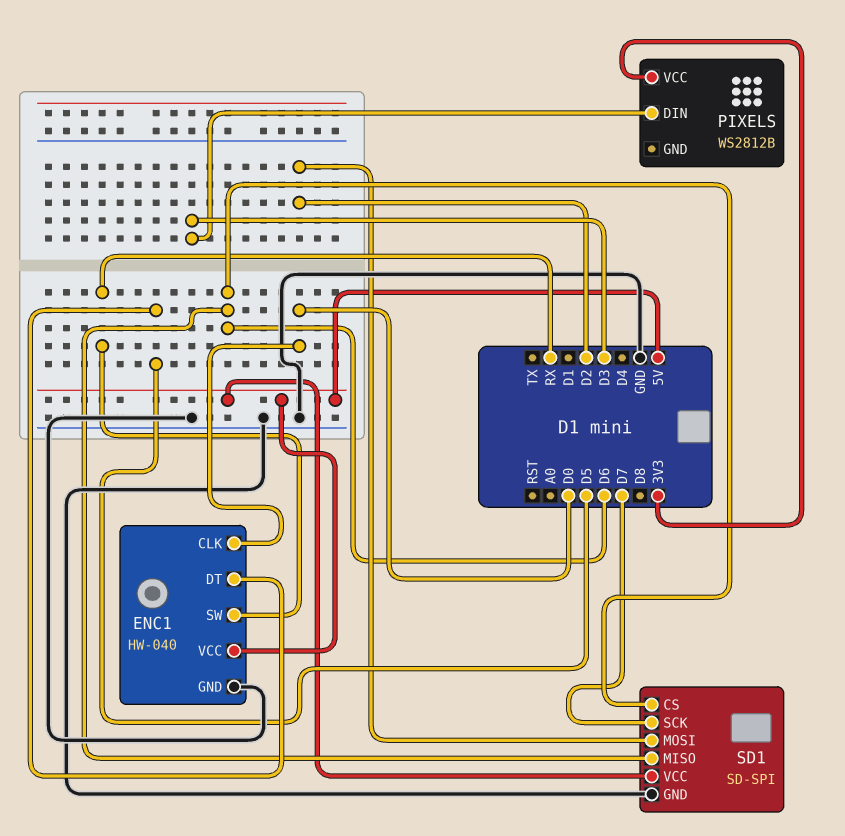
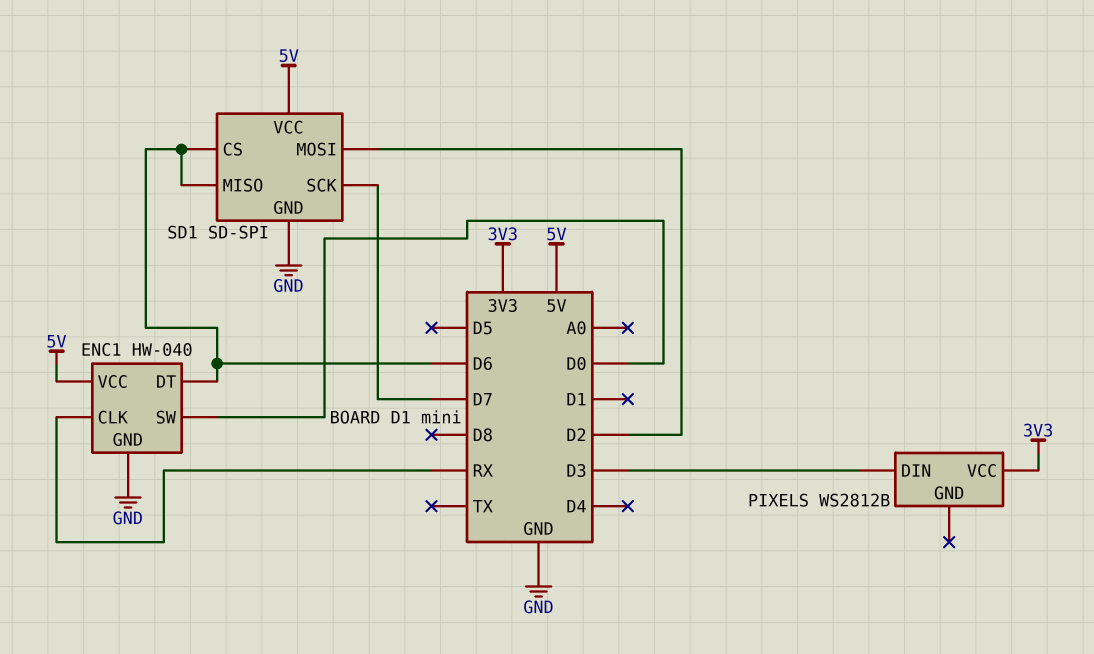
ENC1 pin CLK: D0 -> RX
ENC1 pin DT: D5 -> D6
ENC1 pin SW: RX -> D0

